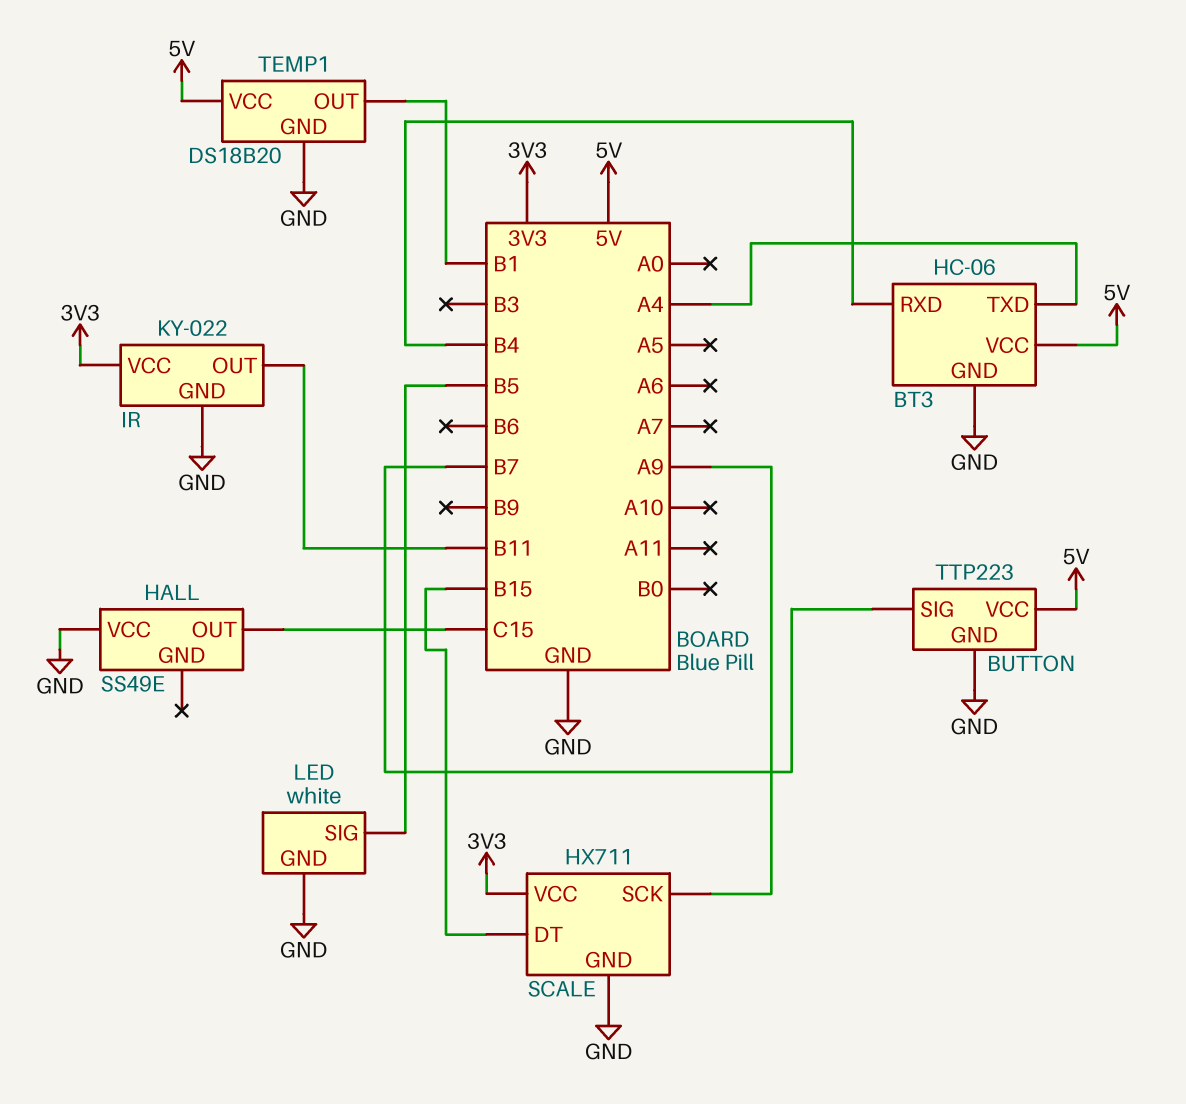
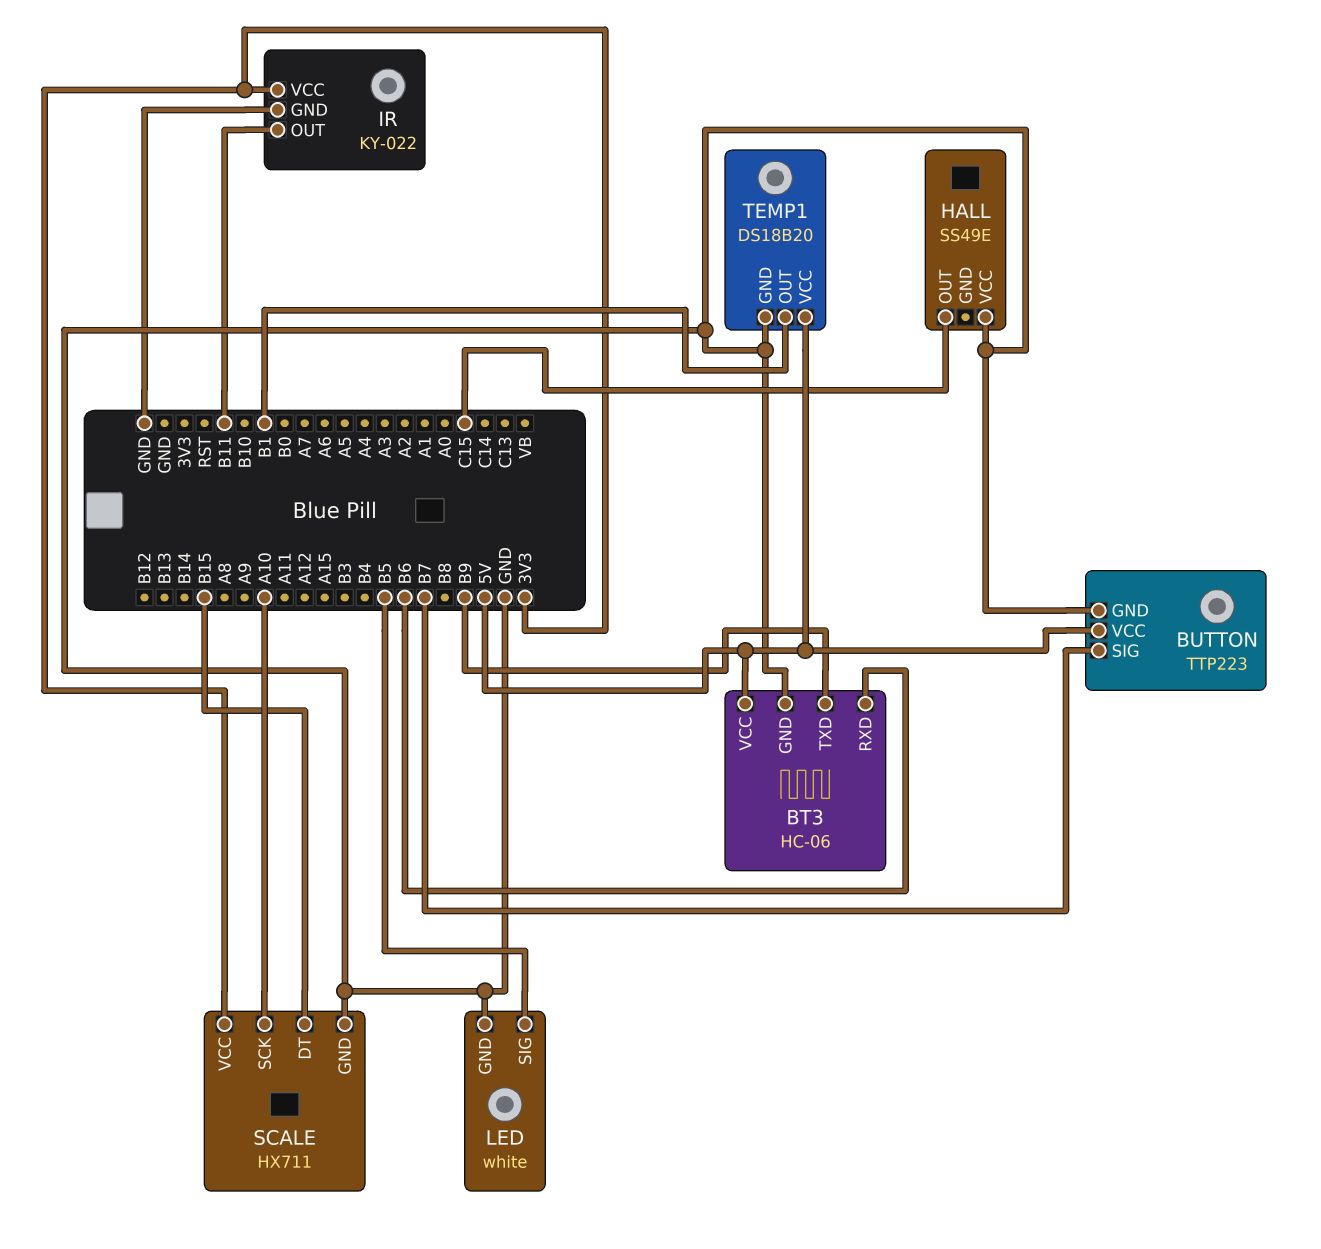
BT3 pin RXD: B4 -> B6
BT3 pin TXD: A4 -> B9
SCALE pin SCK: A9 -> A10

